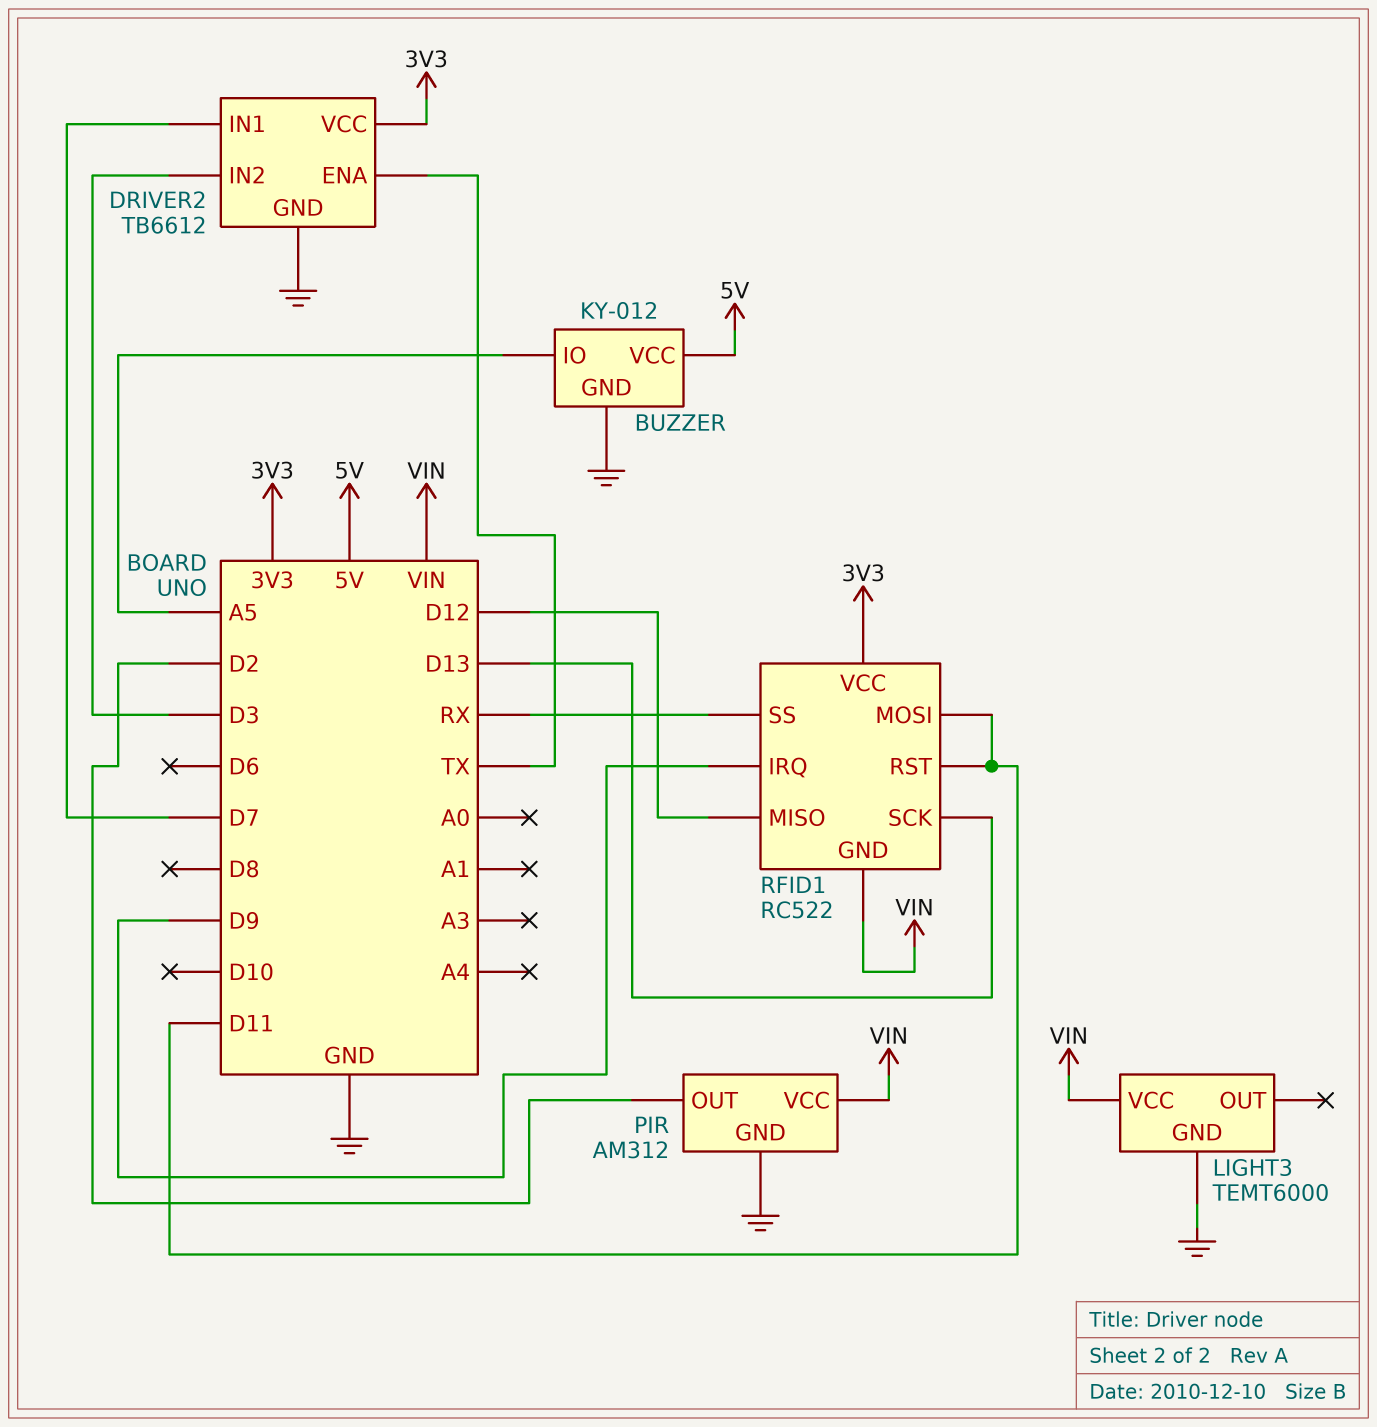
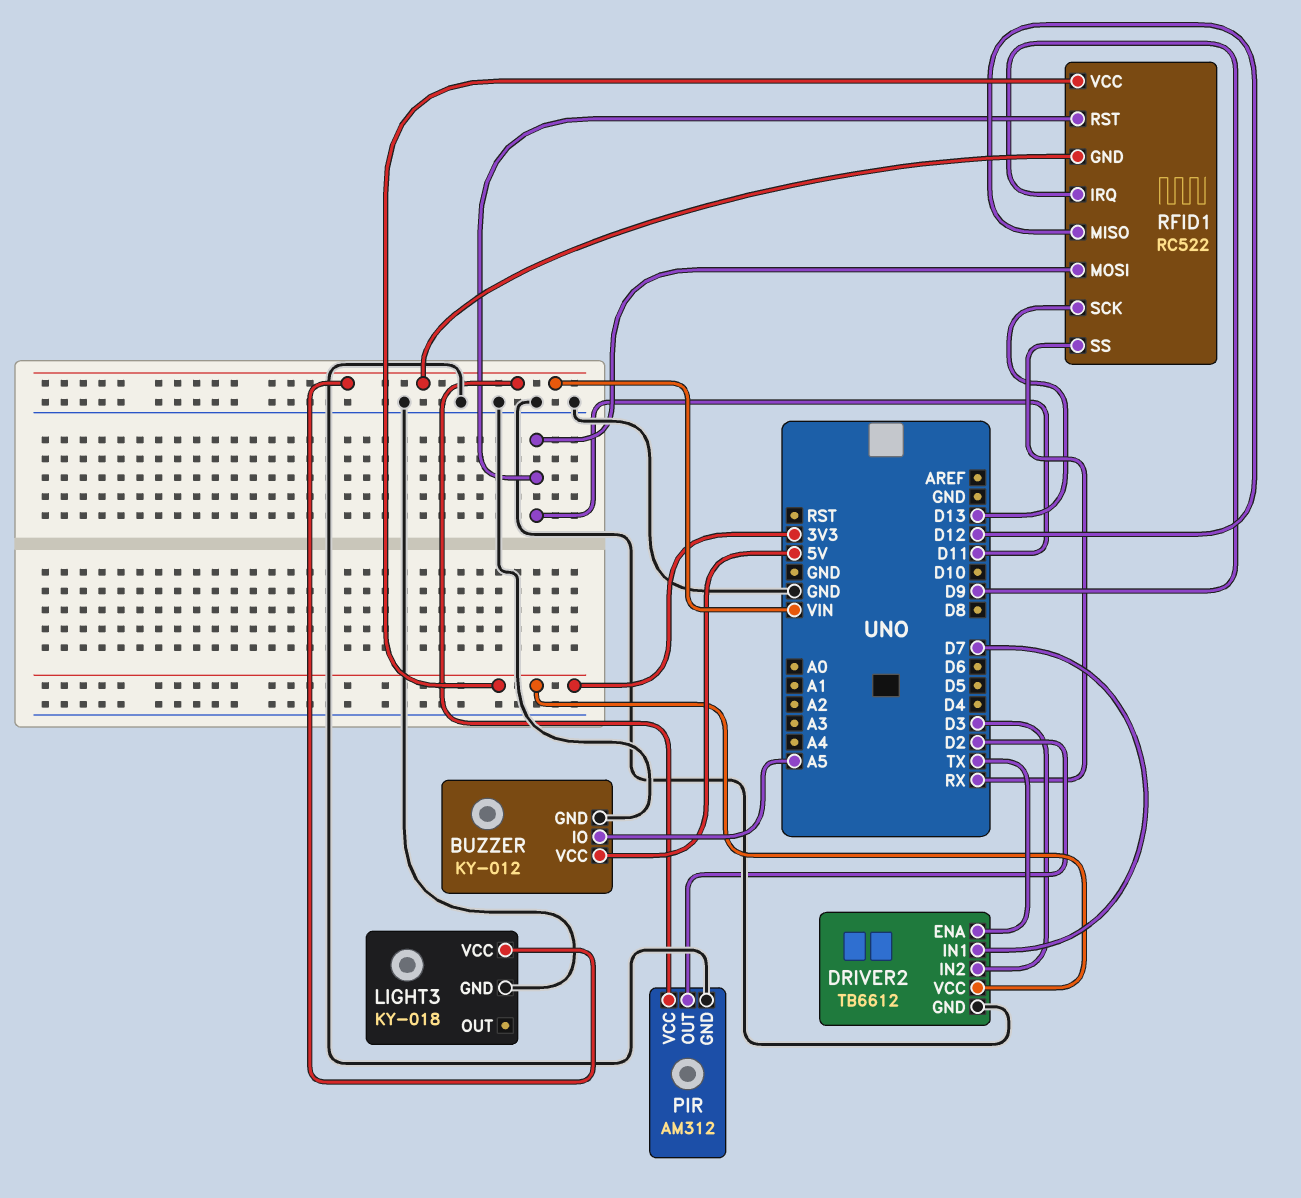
LIGHT3: TEMT6000 -> KY-018

